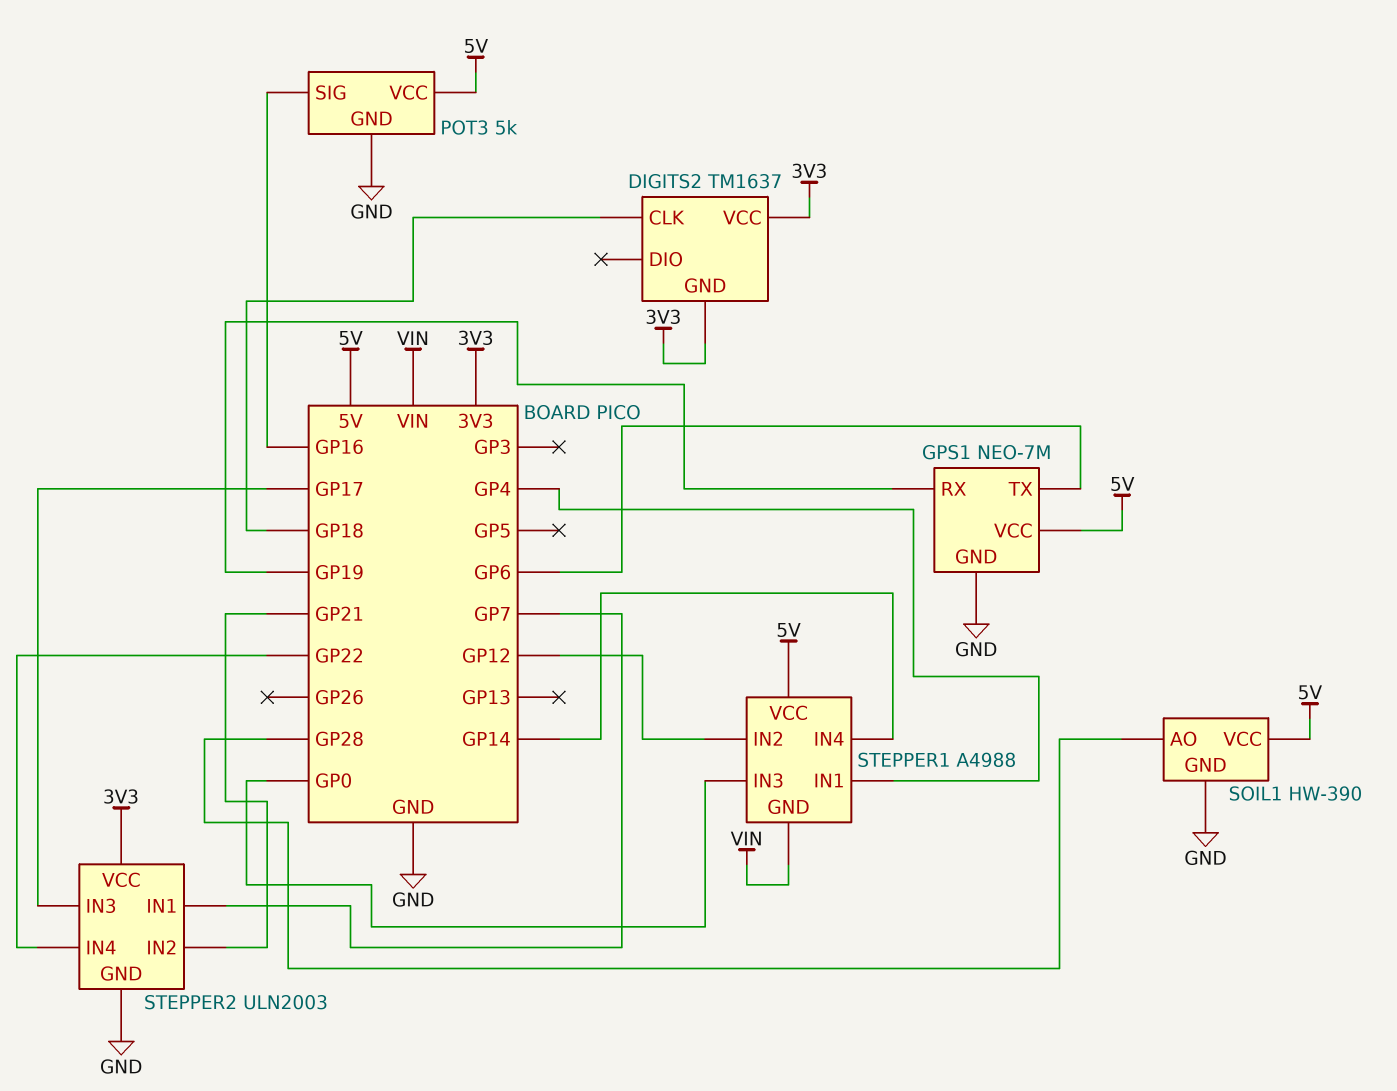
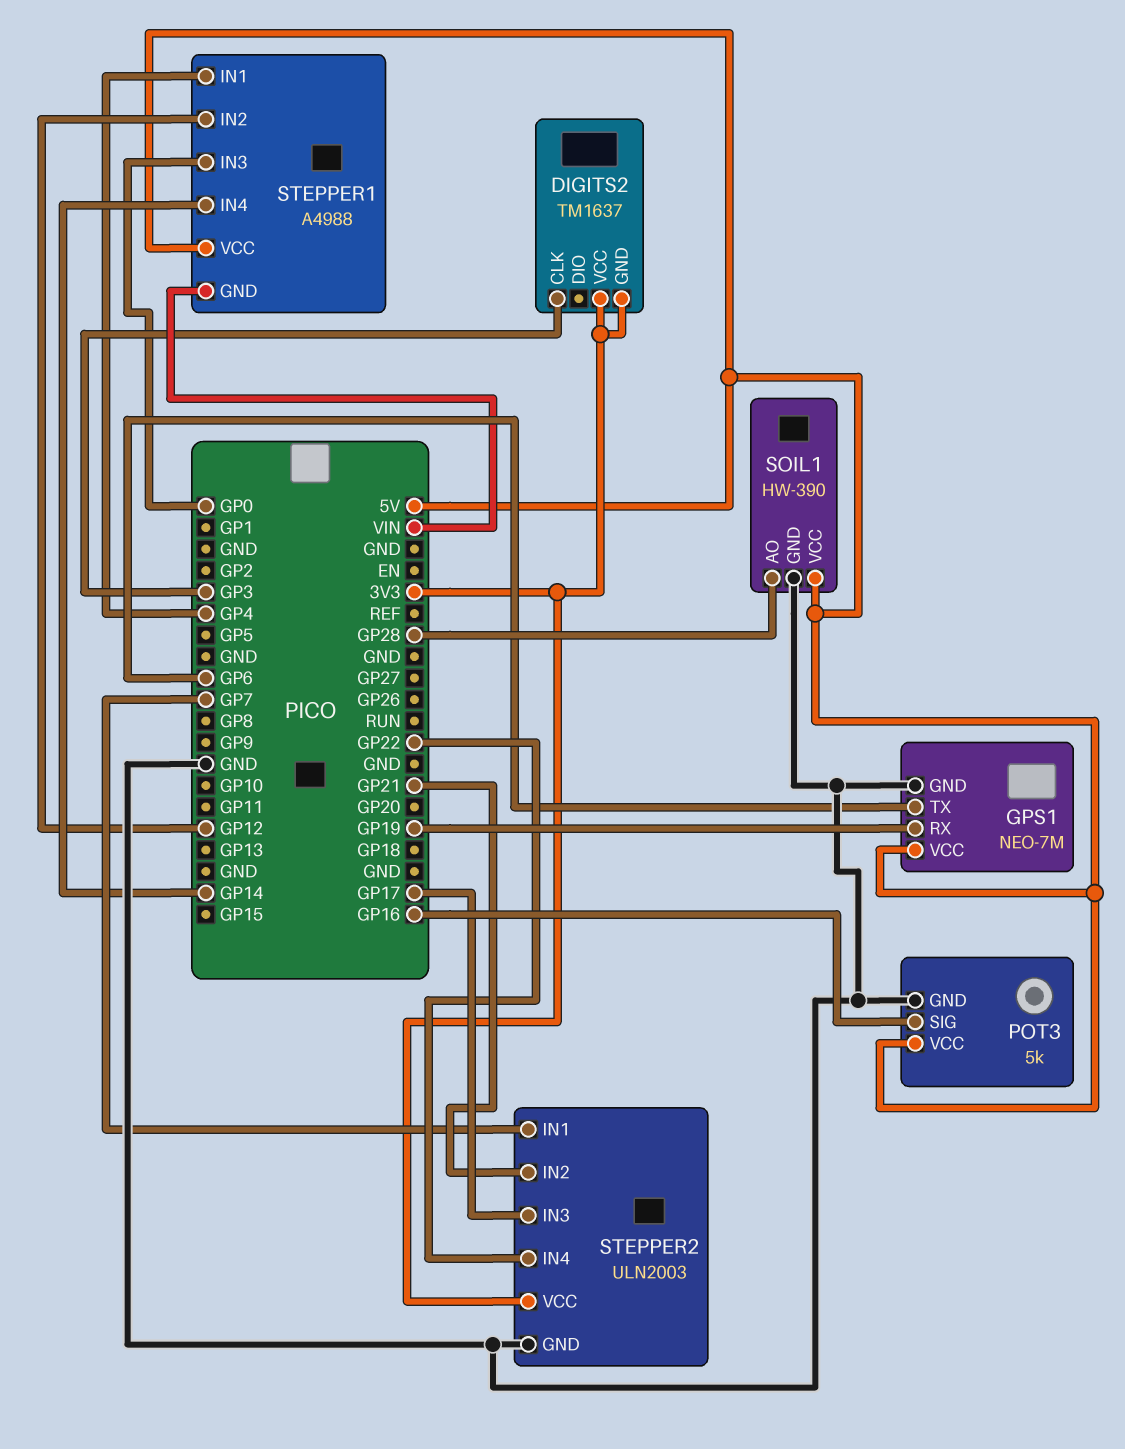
DIGITS2 pin CLK: GP18 -> GP3

